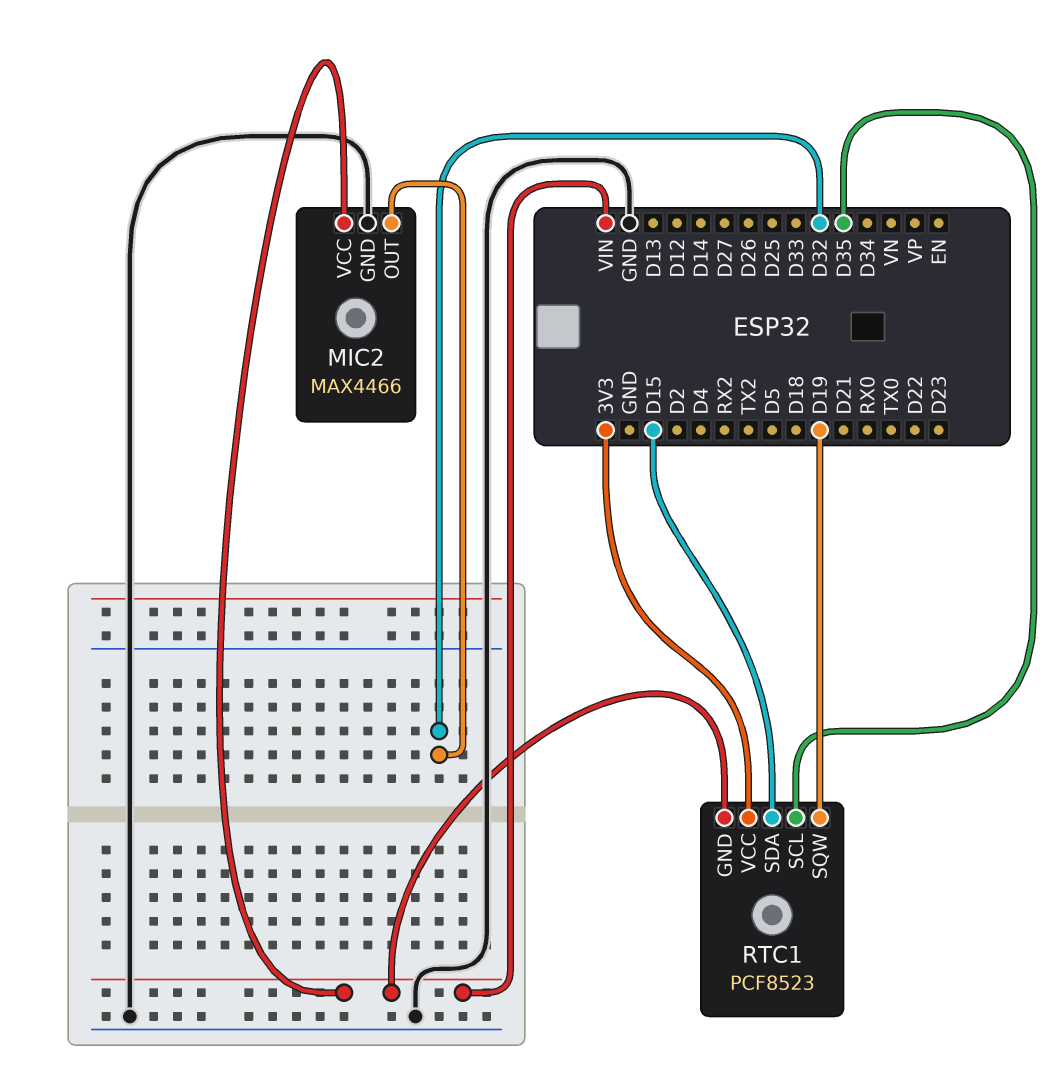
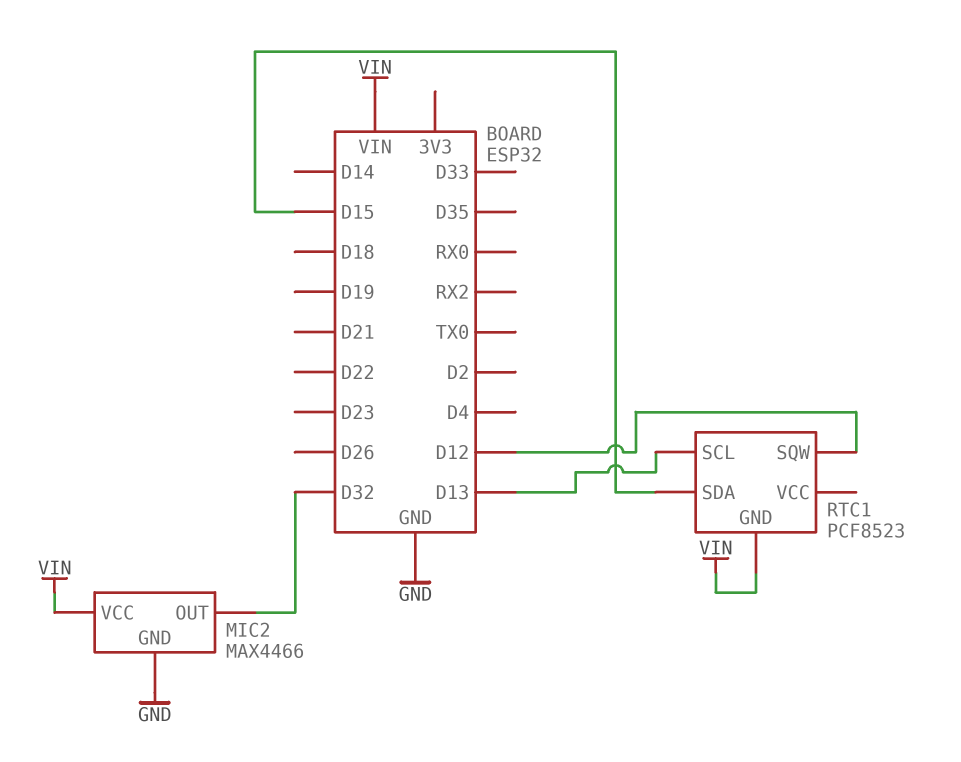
RTC1 pin SCL: D35 -> D13
RTC1 pin SQW: D19 -> D12
RTC1 pin VCC: 3V3 -> none

